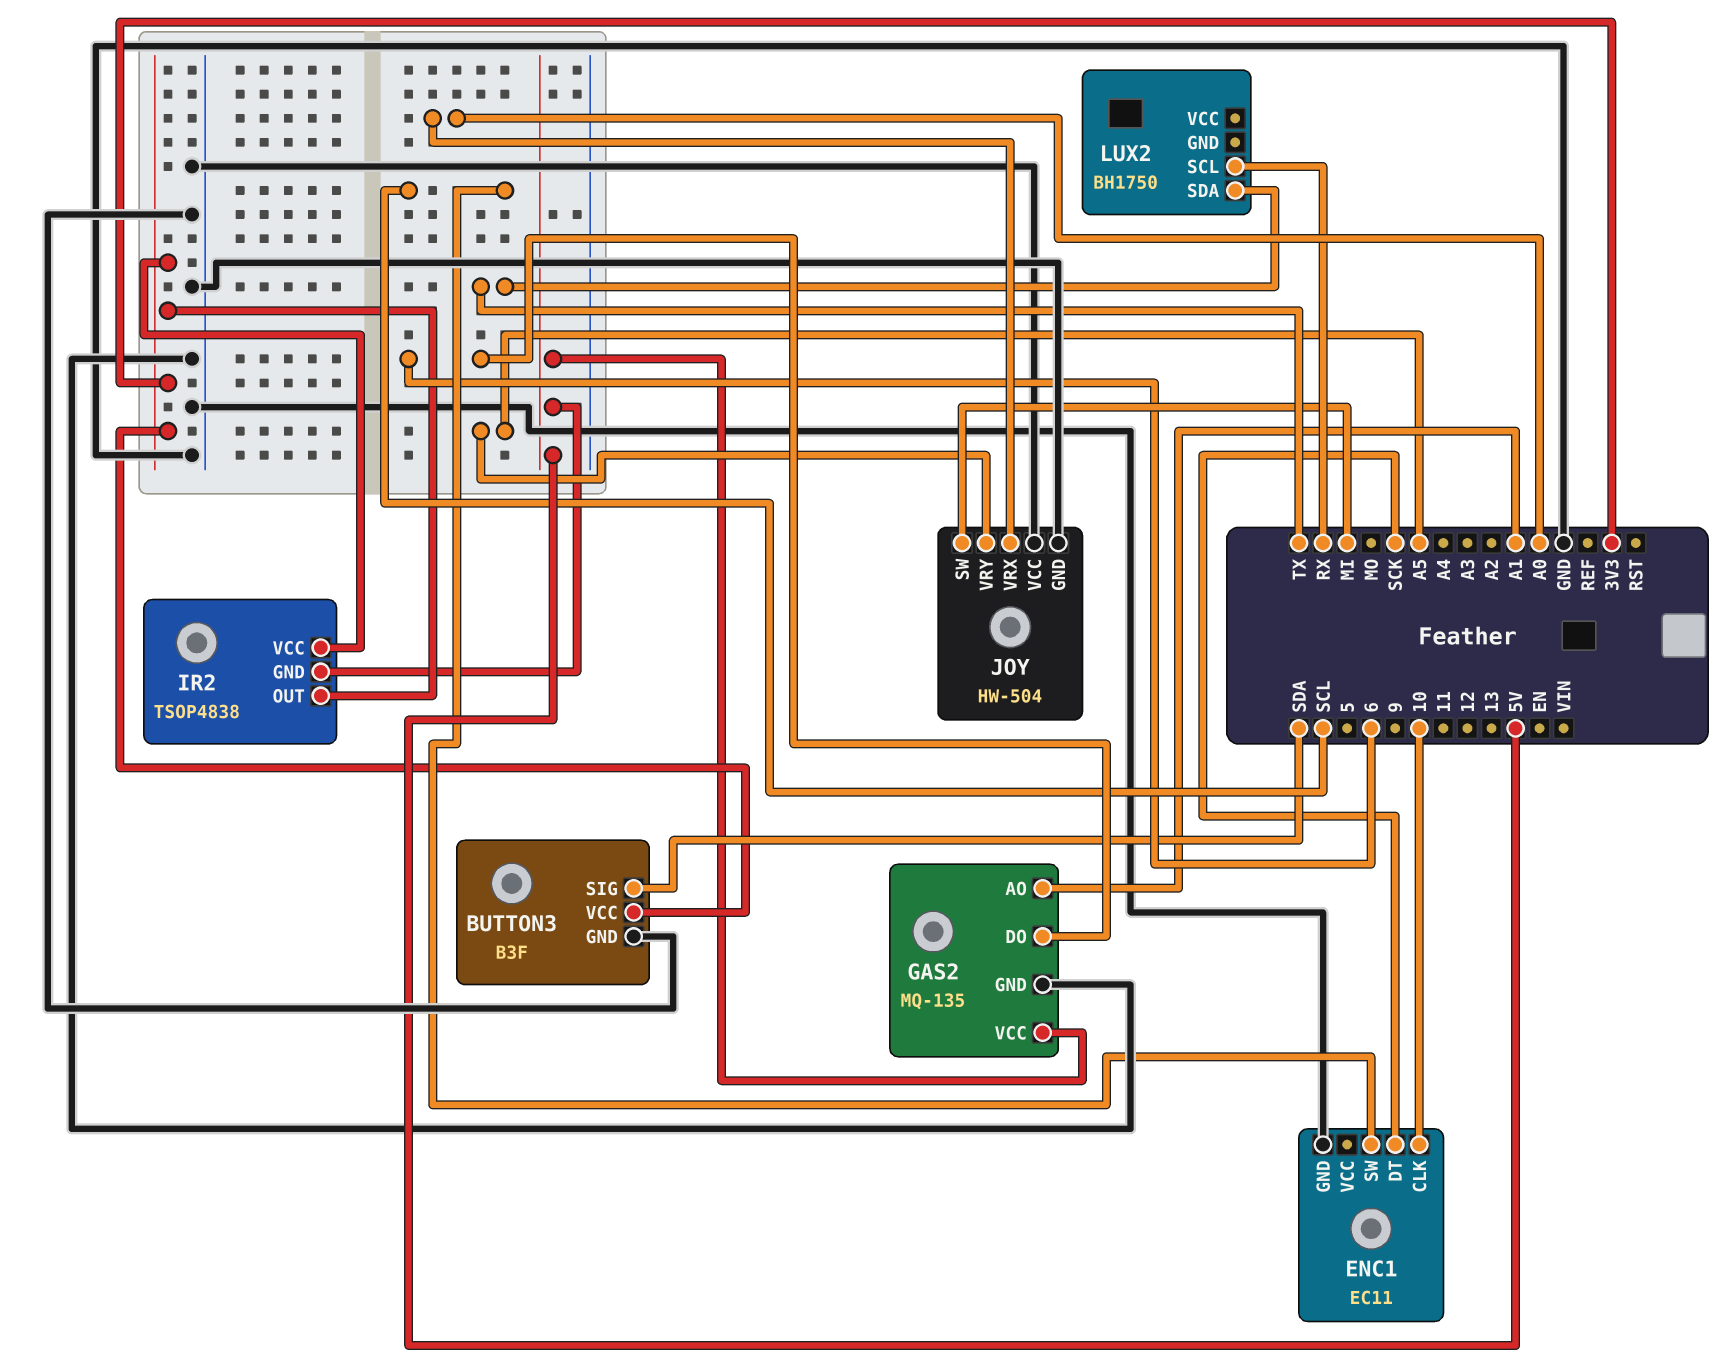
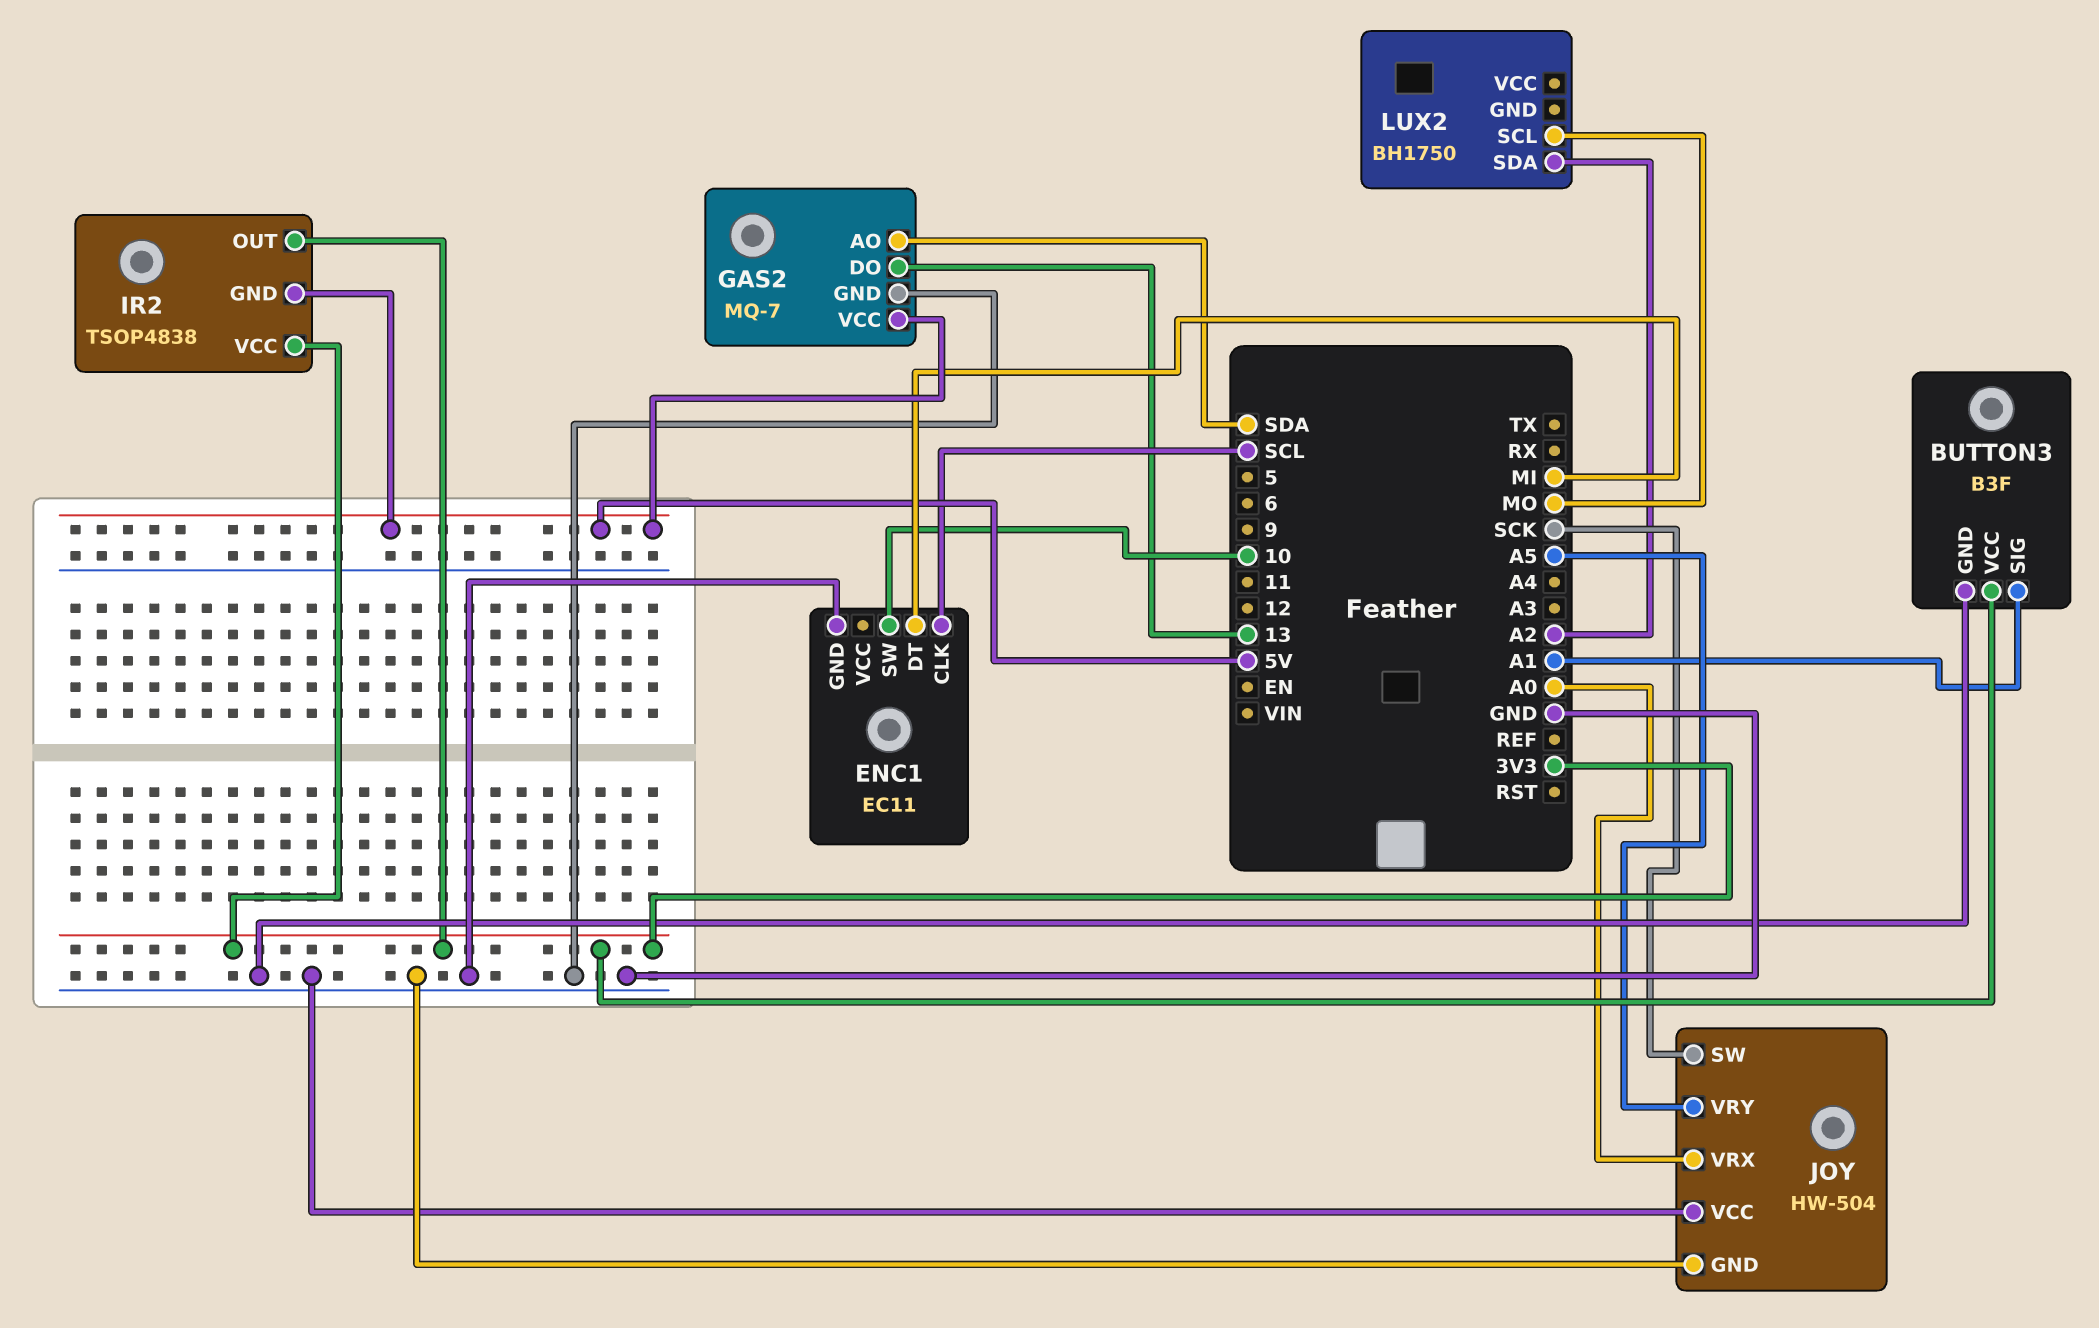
BUTTON3 pin SIG: SDA -> A1
ENC1 pin CLK: 10 -> SCL
ENC1 pin DT: SCK -> MI
ENC1 pin SW: SCL -> 10
GAS2: MQ-135 -> MQ-7
GAS2 pin AO: A1 -> SDA
GAS2 pin DO: 6 -> 13
JOY pin SW: MI -> SCK
LUX2 pin SCL: RX -> MO
LUX2 pin SDA: TX -> A2

